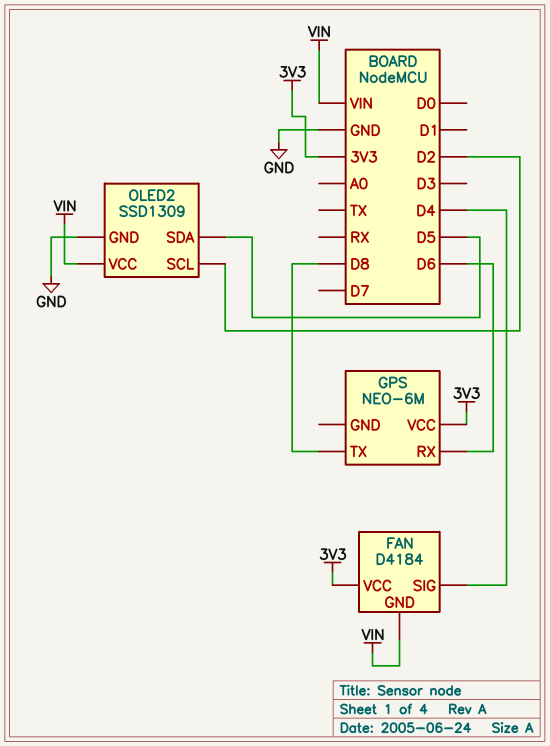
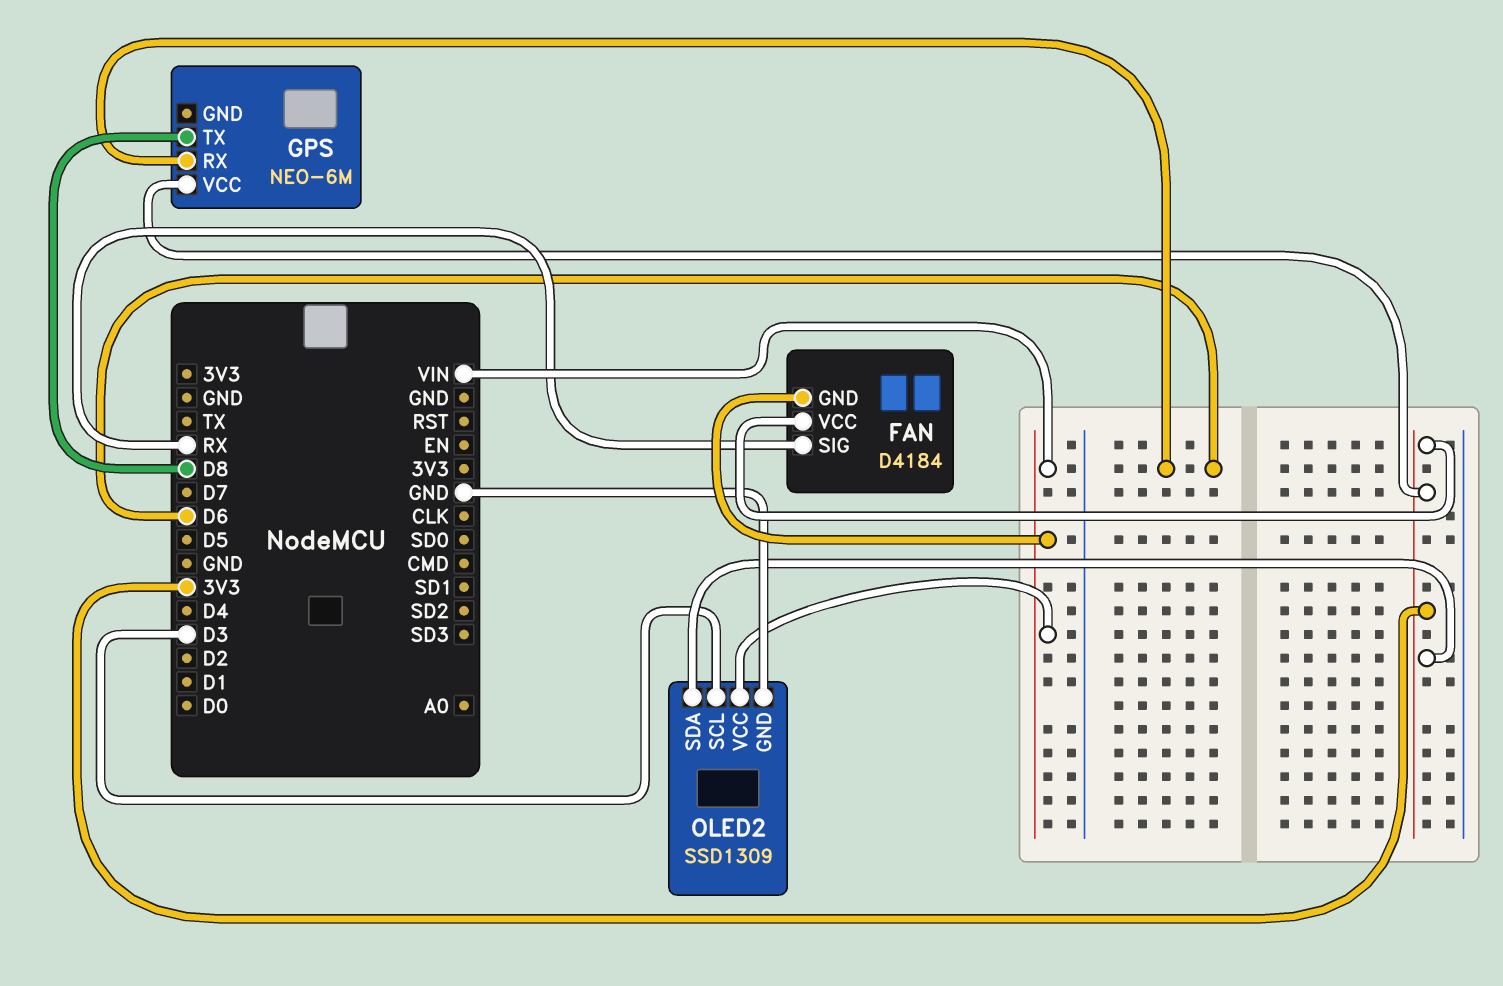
FAN pin SIG: D4 -> RX
OLED2 pin SCL: D2 -> D3
OLED2 pin SDA: D5 -> 3V3

